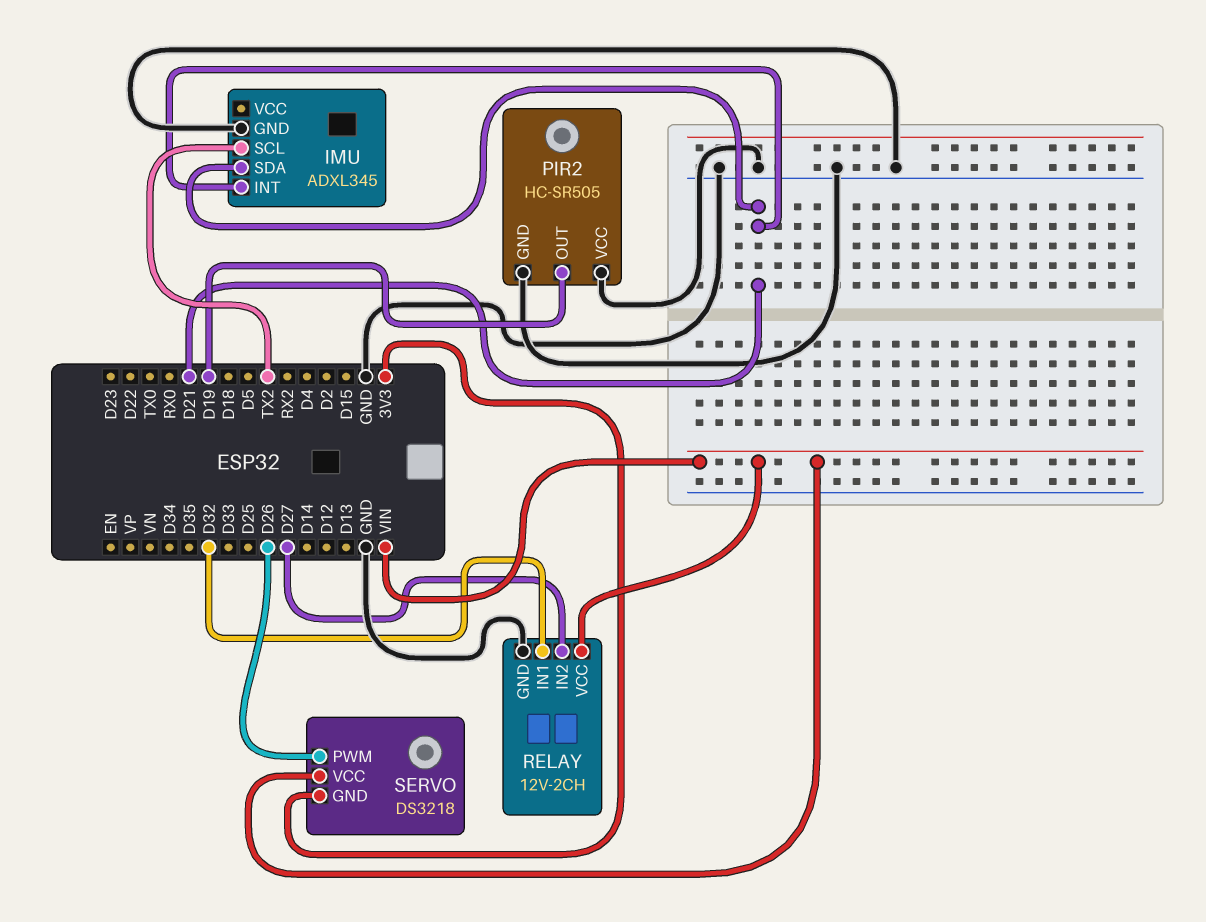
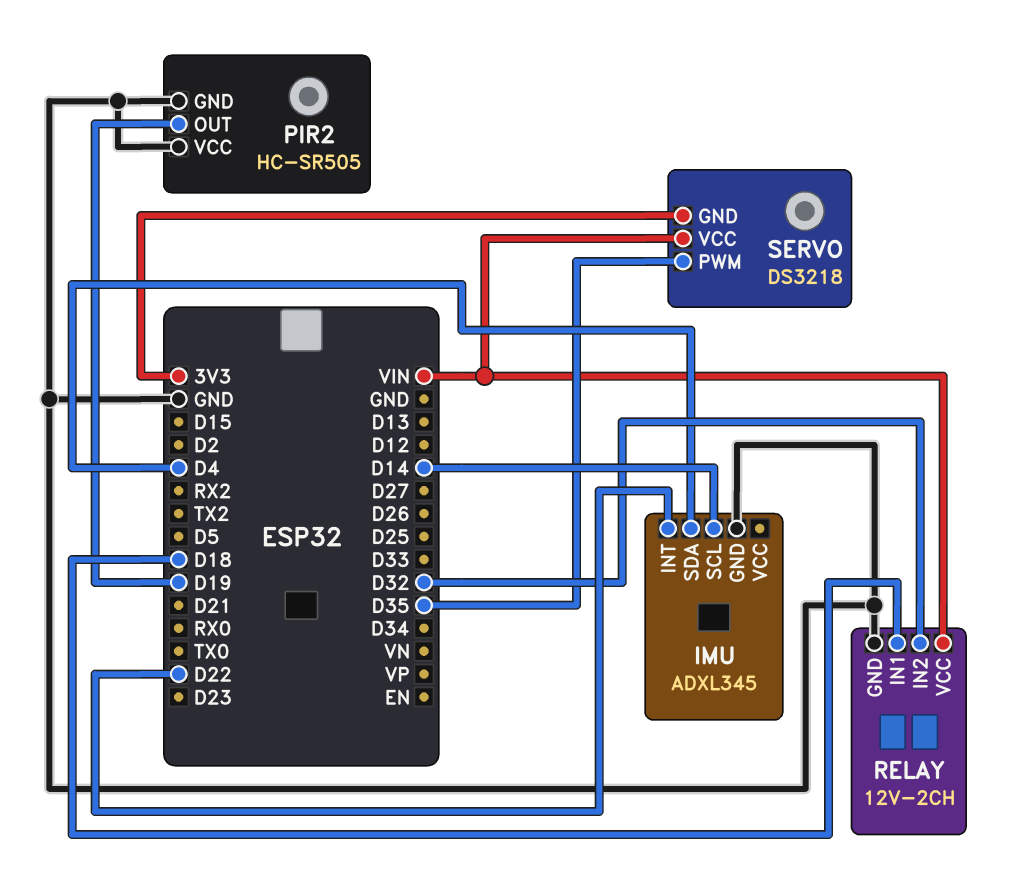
IMU pin INT: D21 -> D22
IMU pin SCL: TX2 -> D14
IMU pin SDA: D21 -> D4
RELAY pin IN1: D32 -> D18
RELAY pin IN2: D27 -> D32
SERVO pin PWM: D26 -> D35

